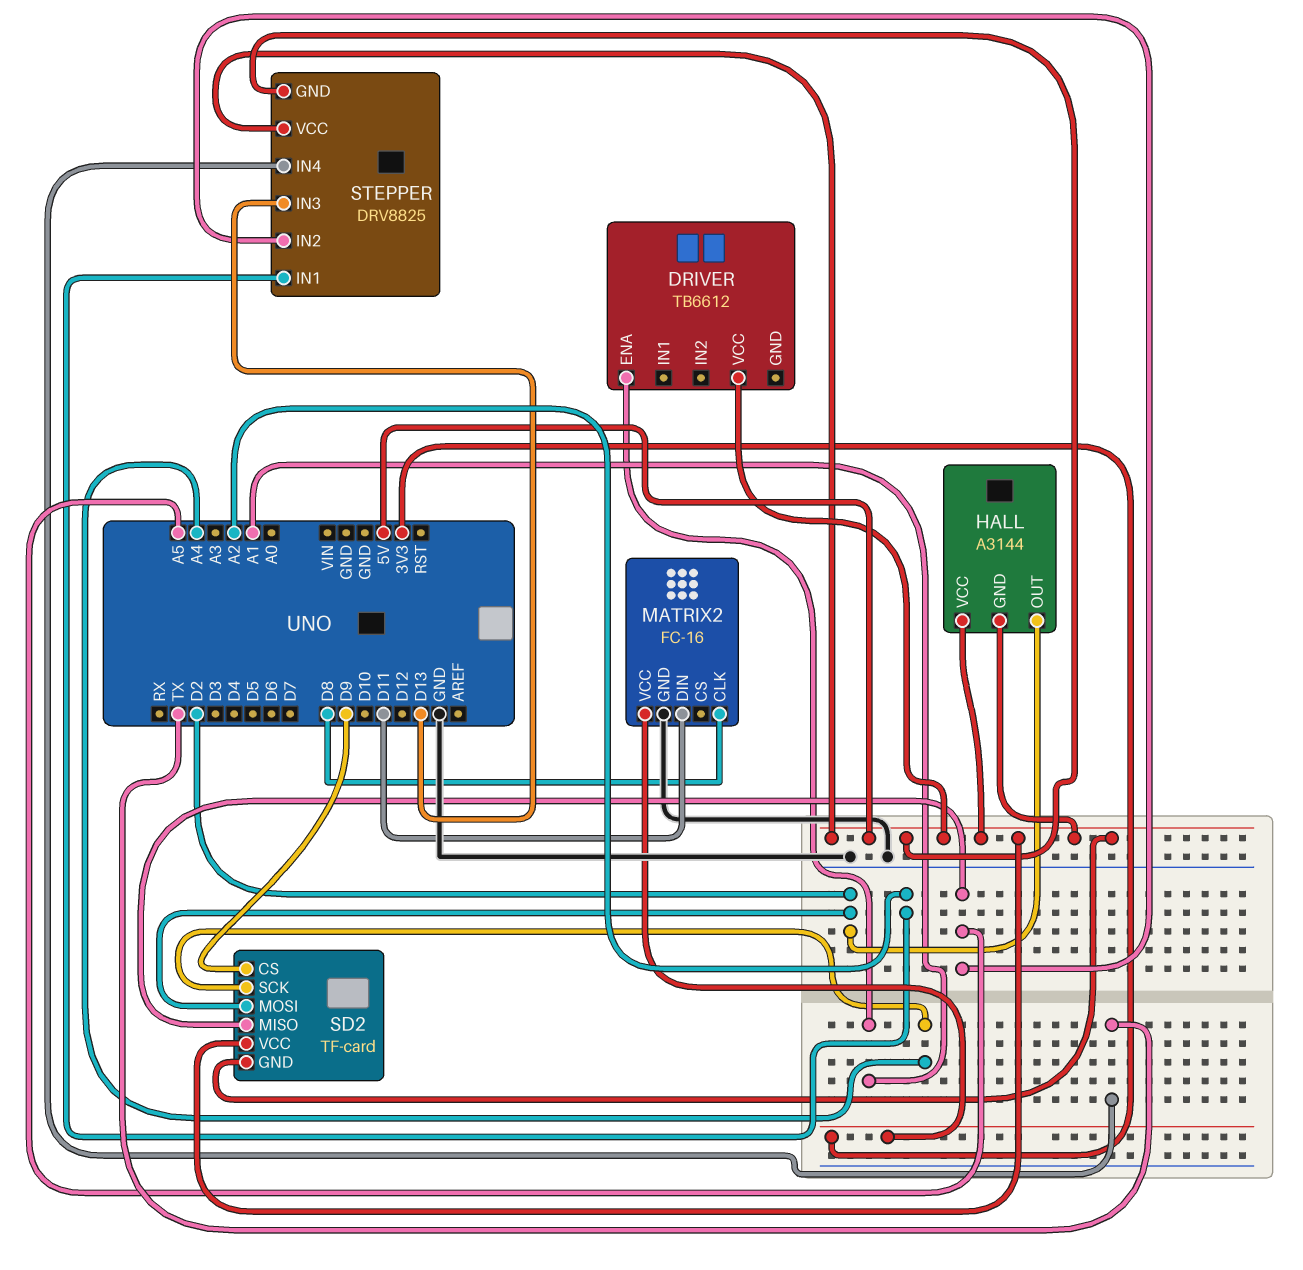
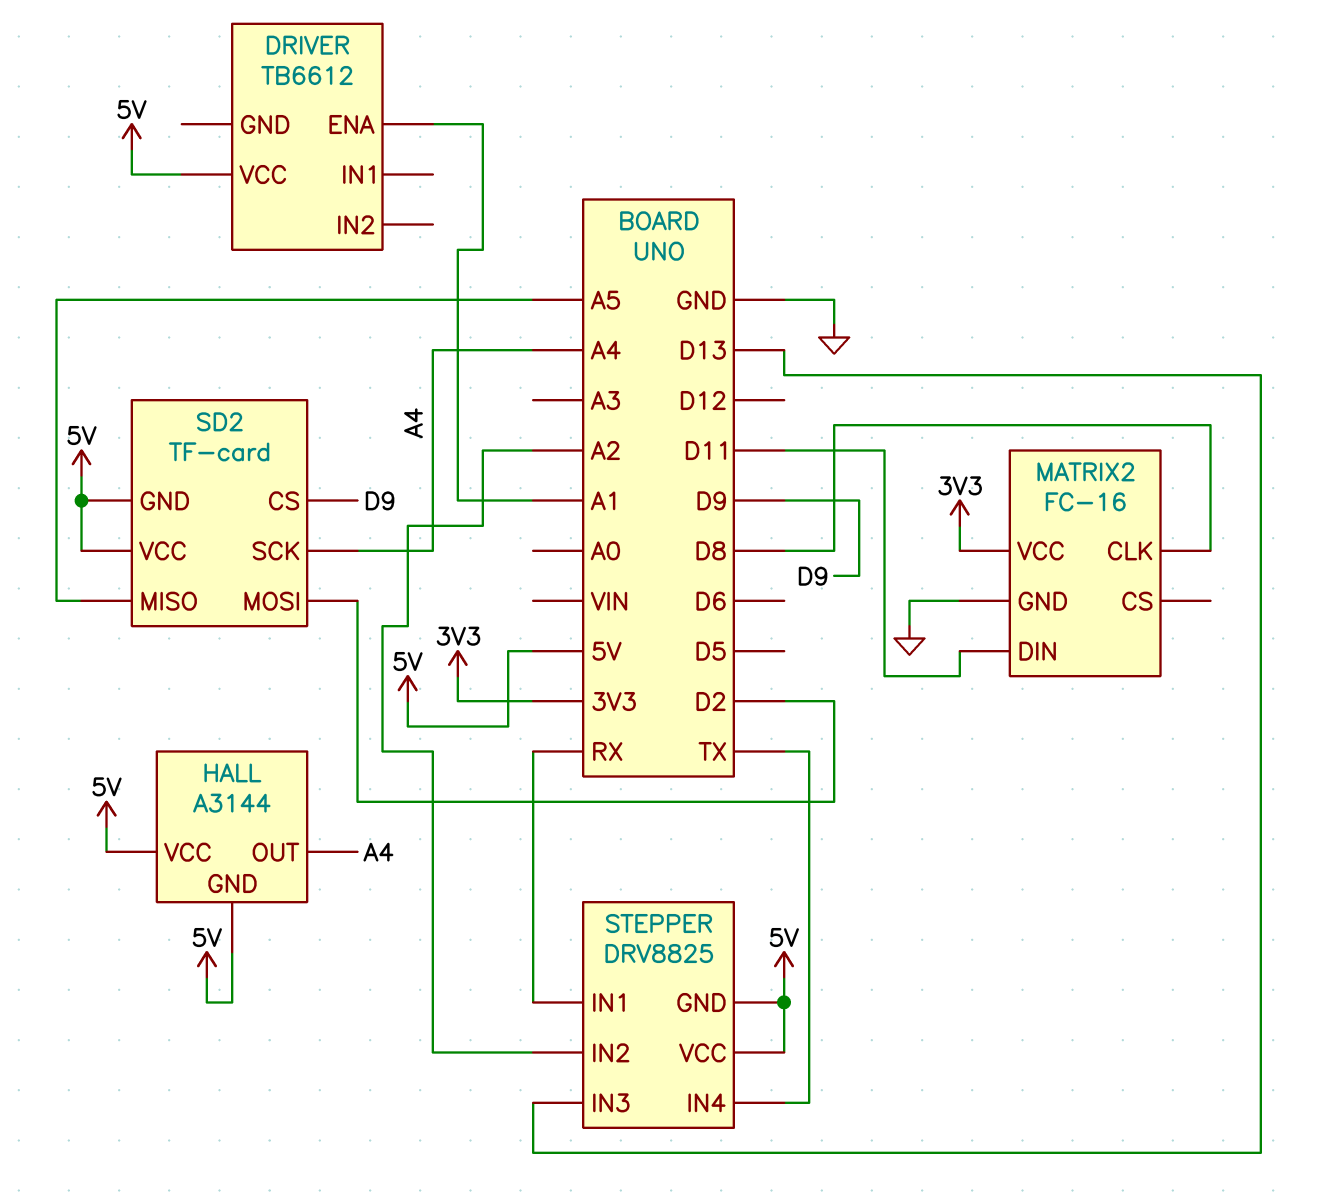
HALL pin OUT: D2 -> A4
STEPPER pin IN1: A2 -> RX
STEPPER pin IN2: A5 -> A2

